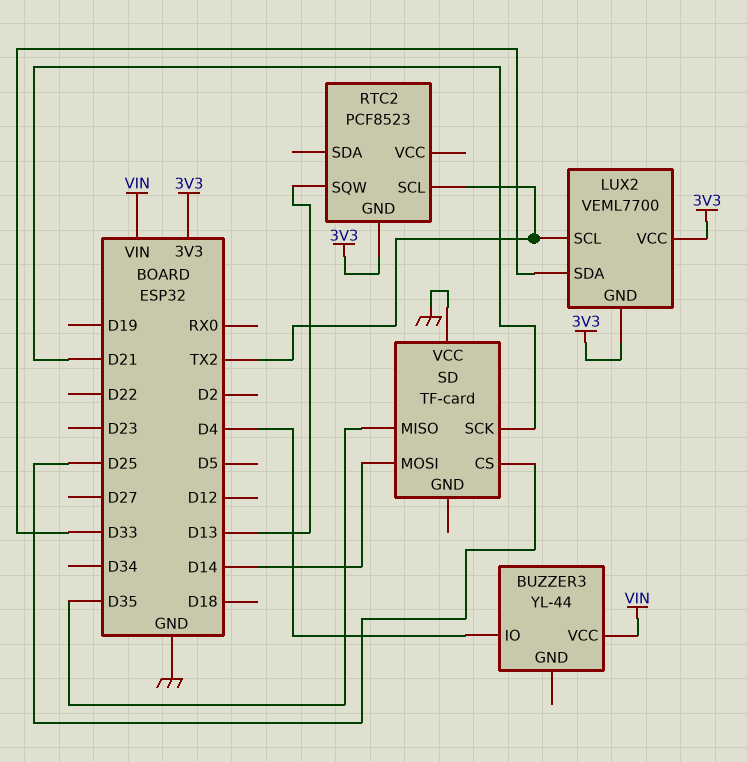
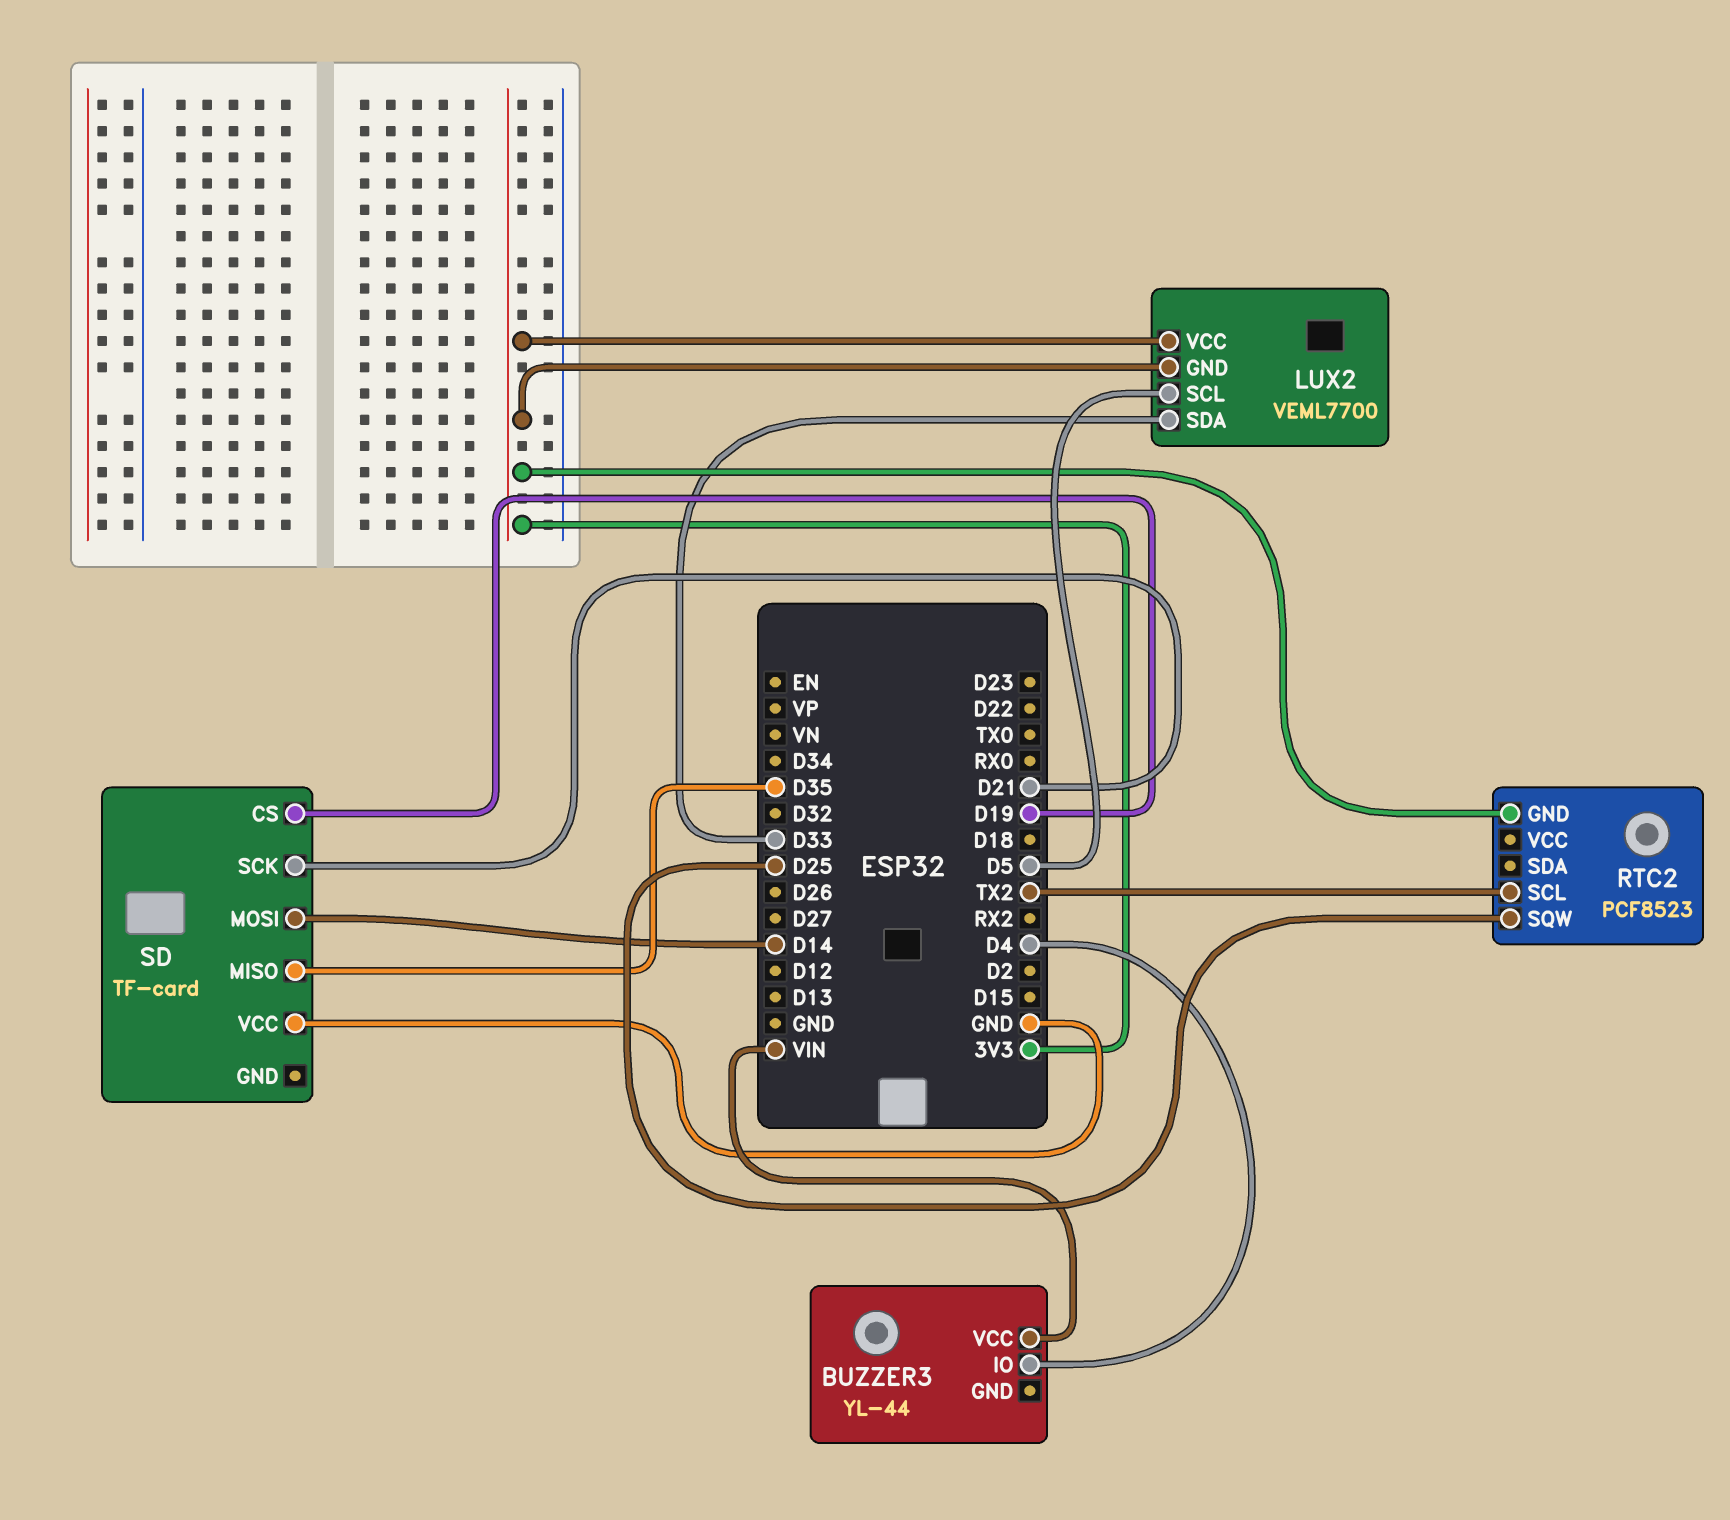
LUX2 pin SCL: TX2 -> D5
RTC2 pin SQW: D13 -> D25
SD pin CS: D25 -> D19

